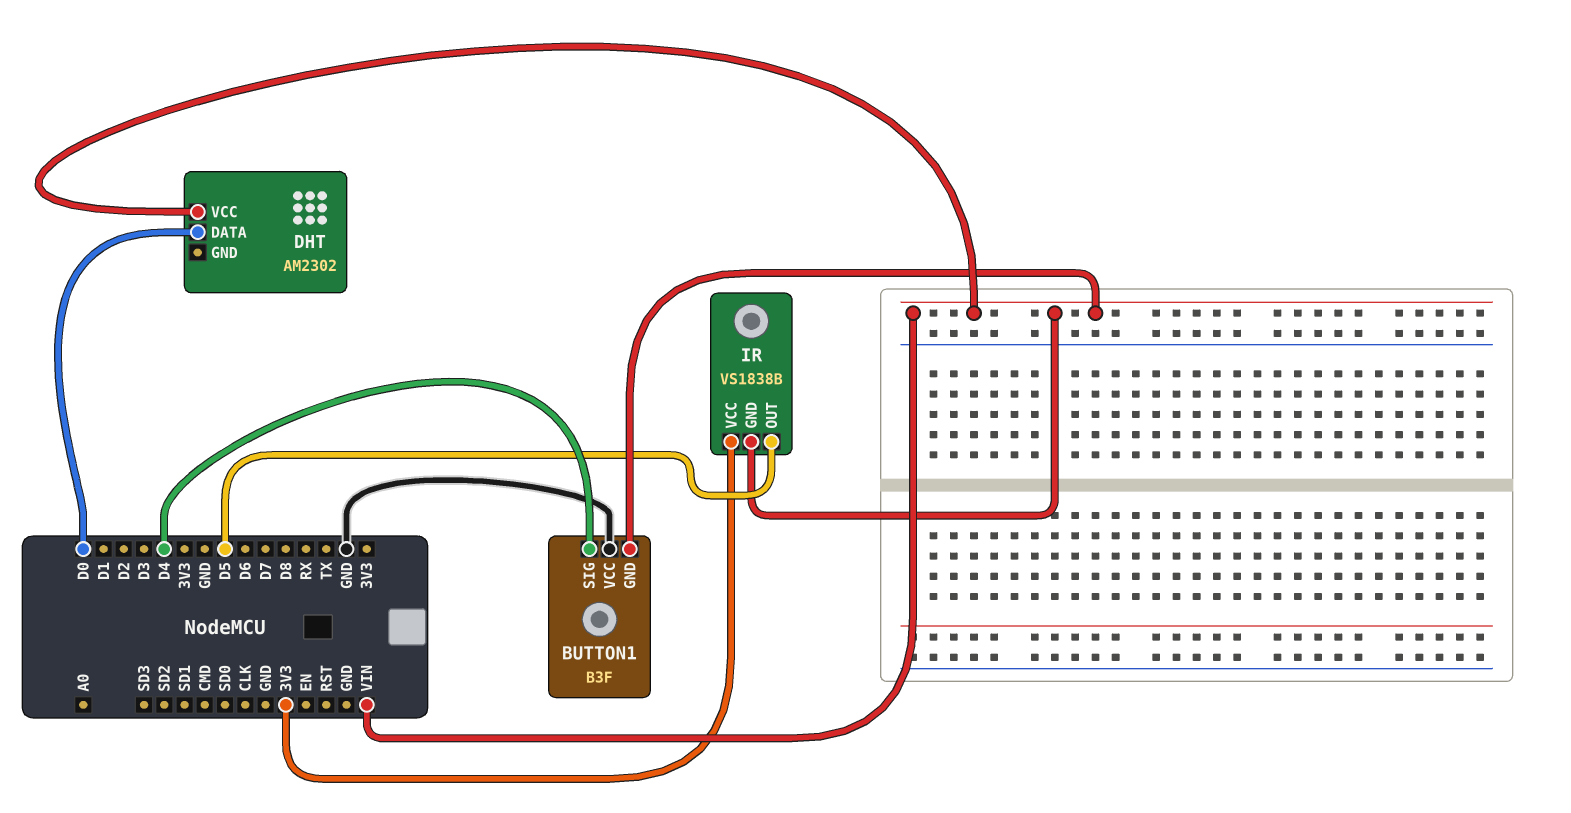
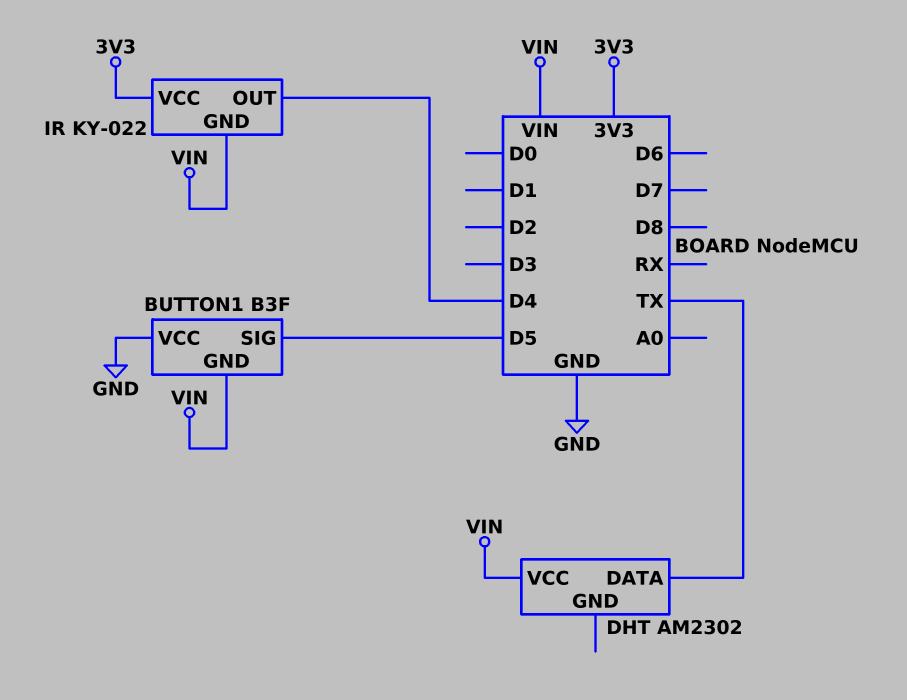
BUTTON1 pin SIG: D4 -> D5
DHT pin DATA: D0 -> TX
IR: VS1838B -> KY-022
IR pin OUT: D5 -> D4

